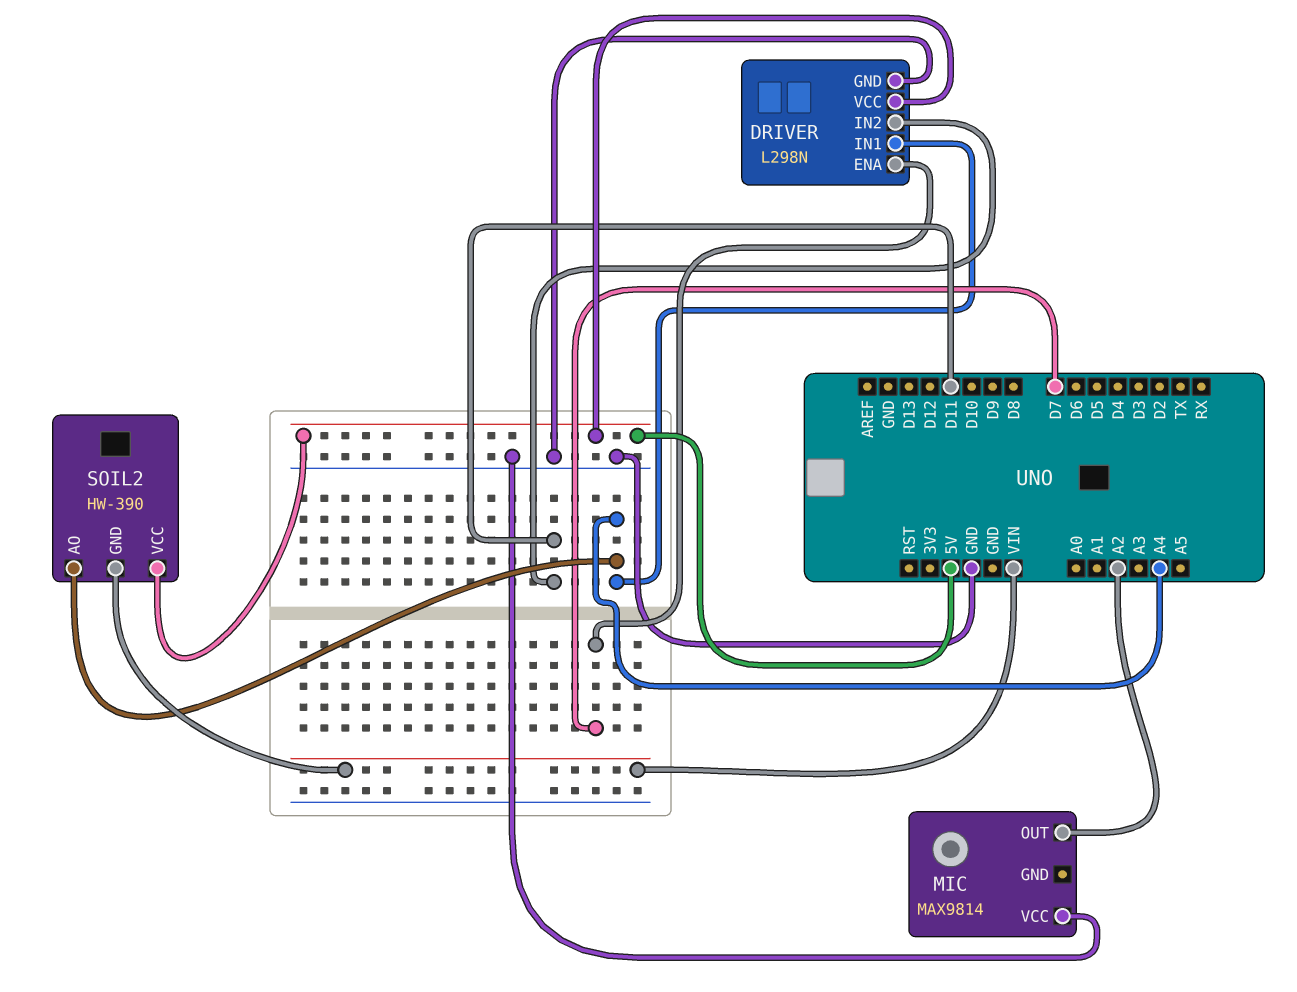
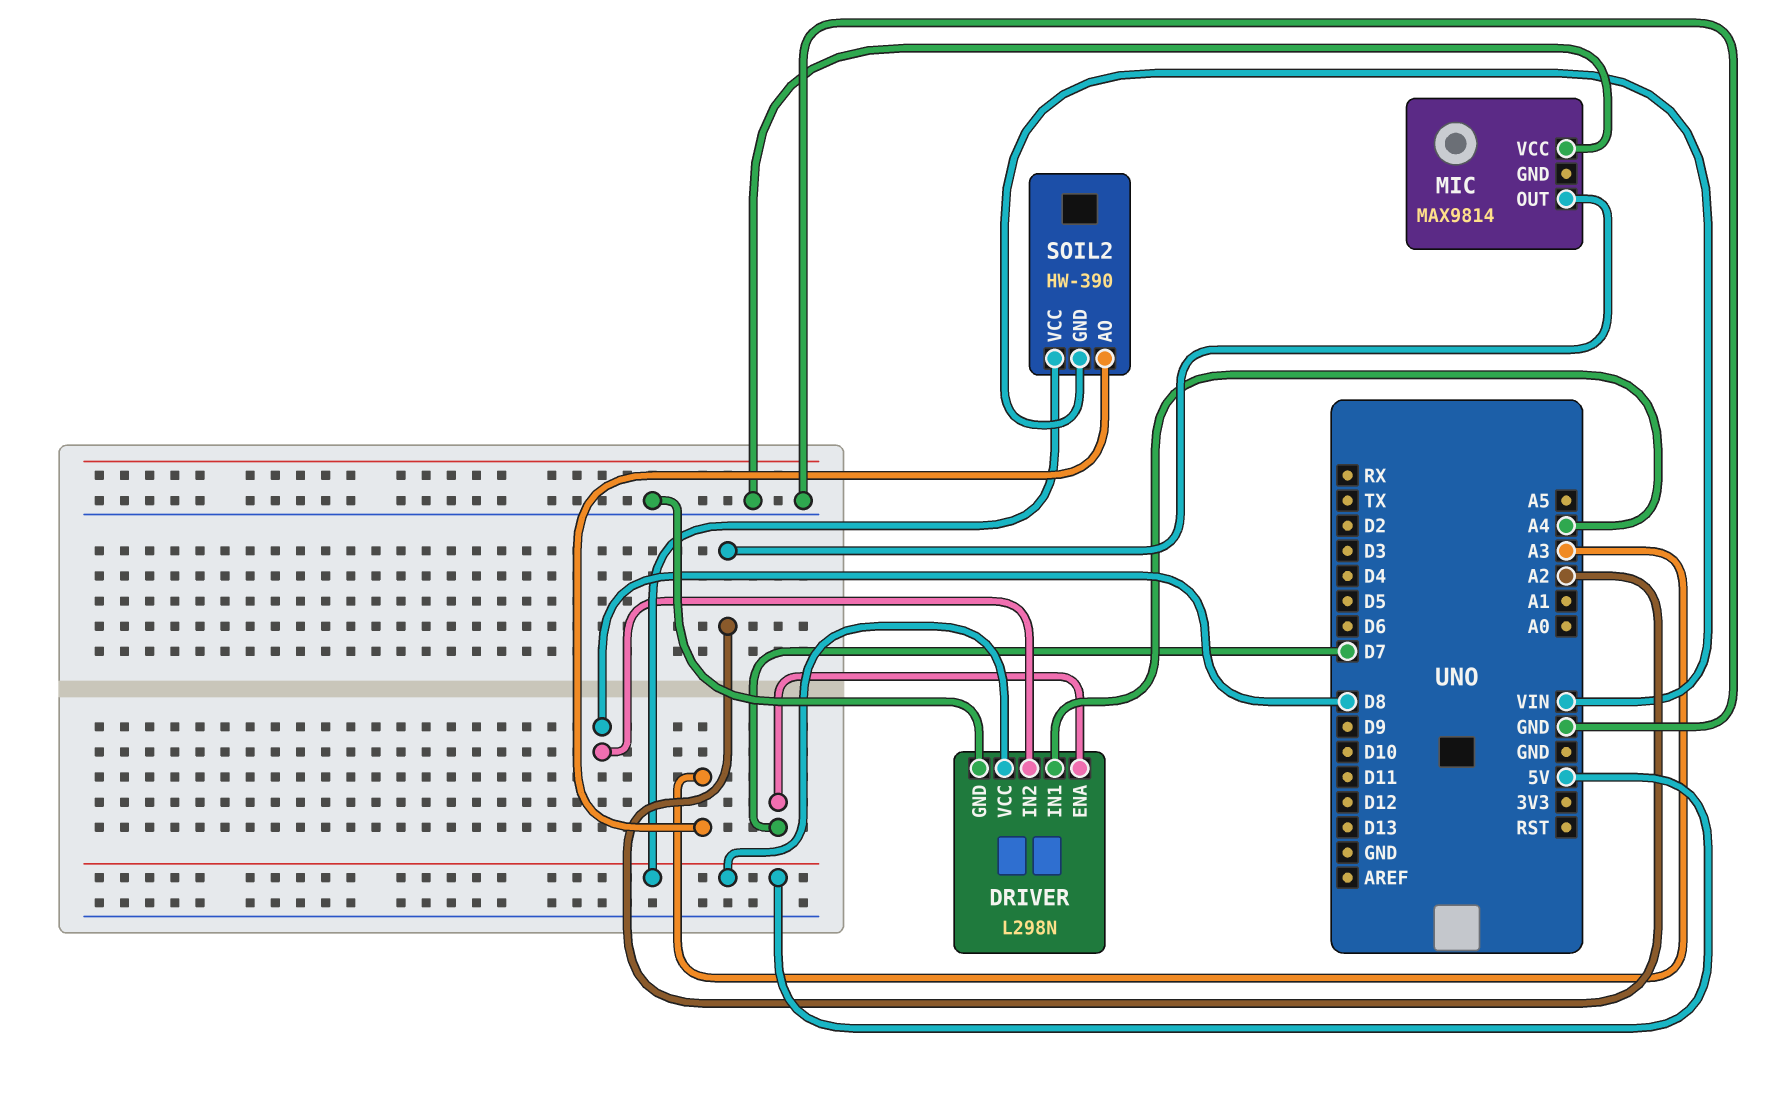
DRIVER pin IN2: D11 -> D8
SOIL2 pin AO: A4 -> A3

